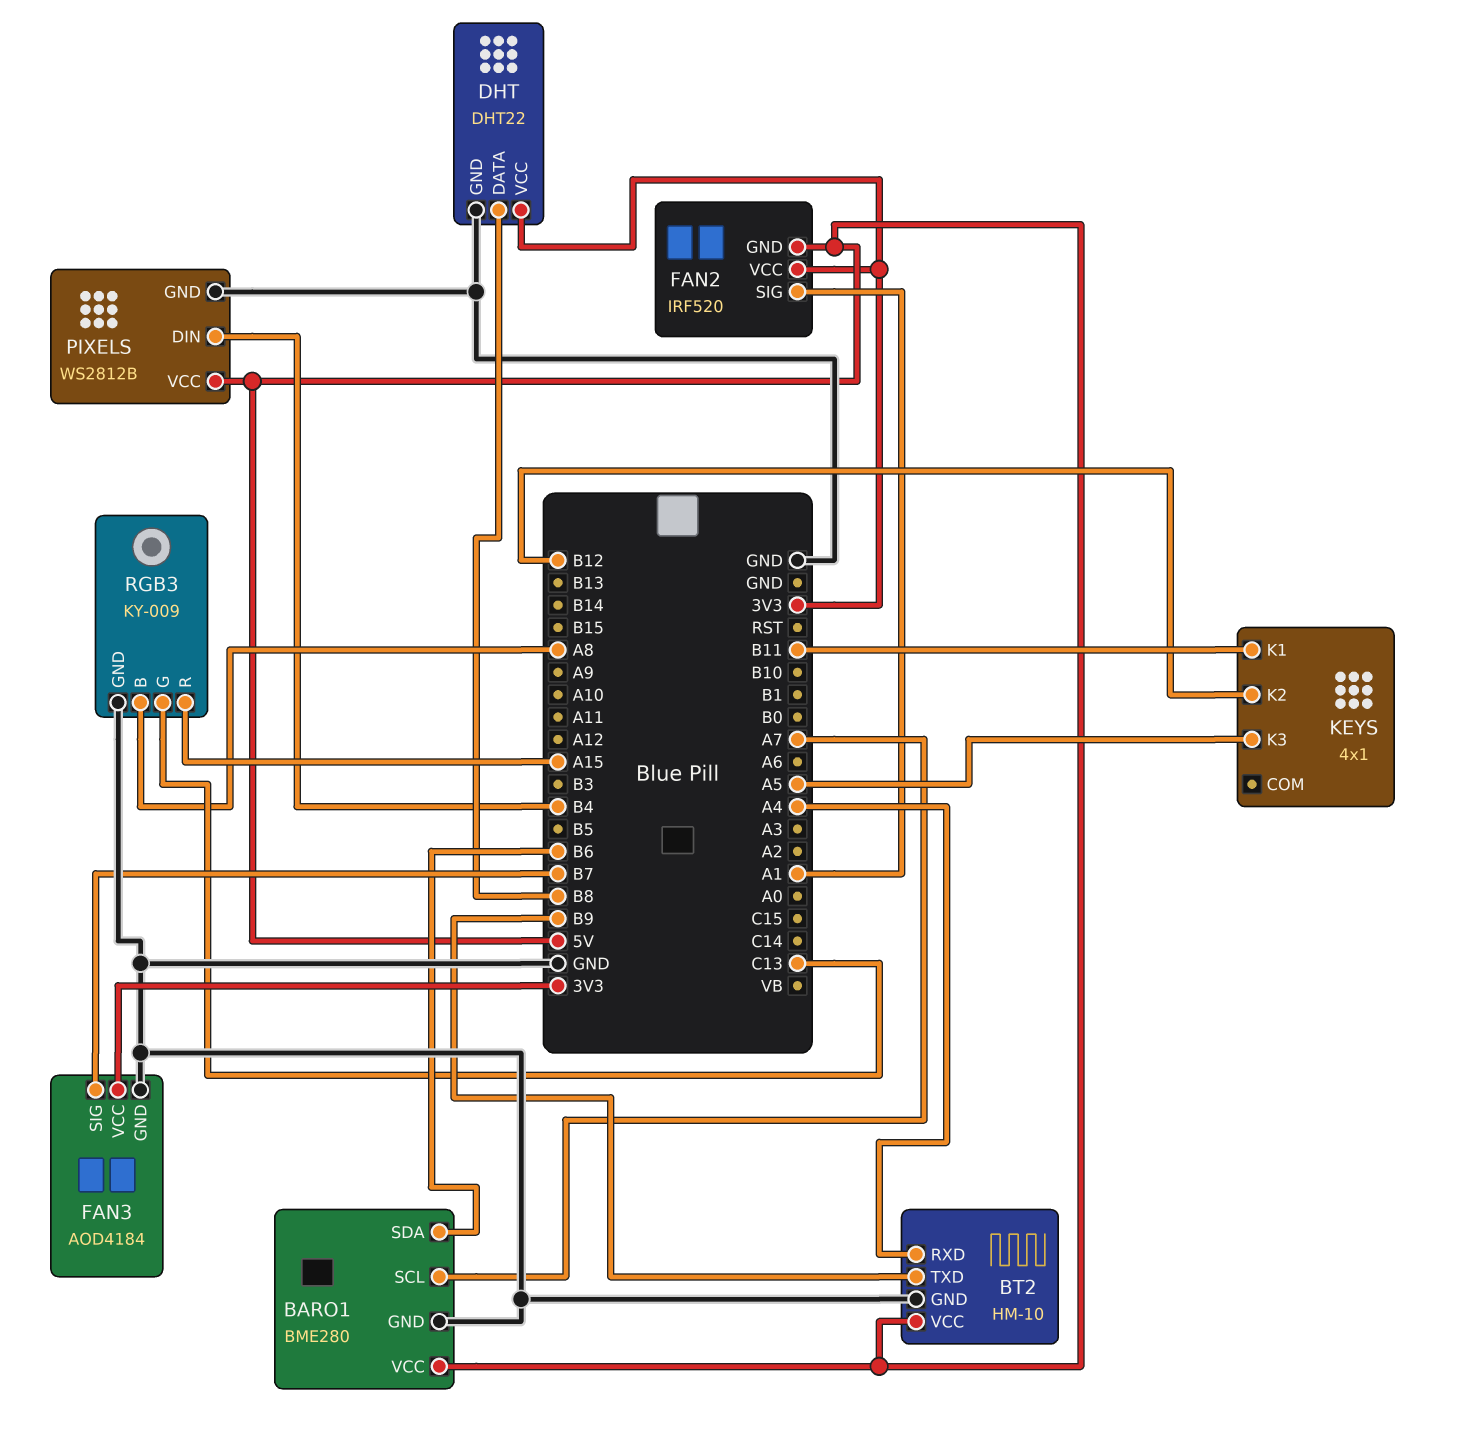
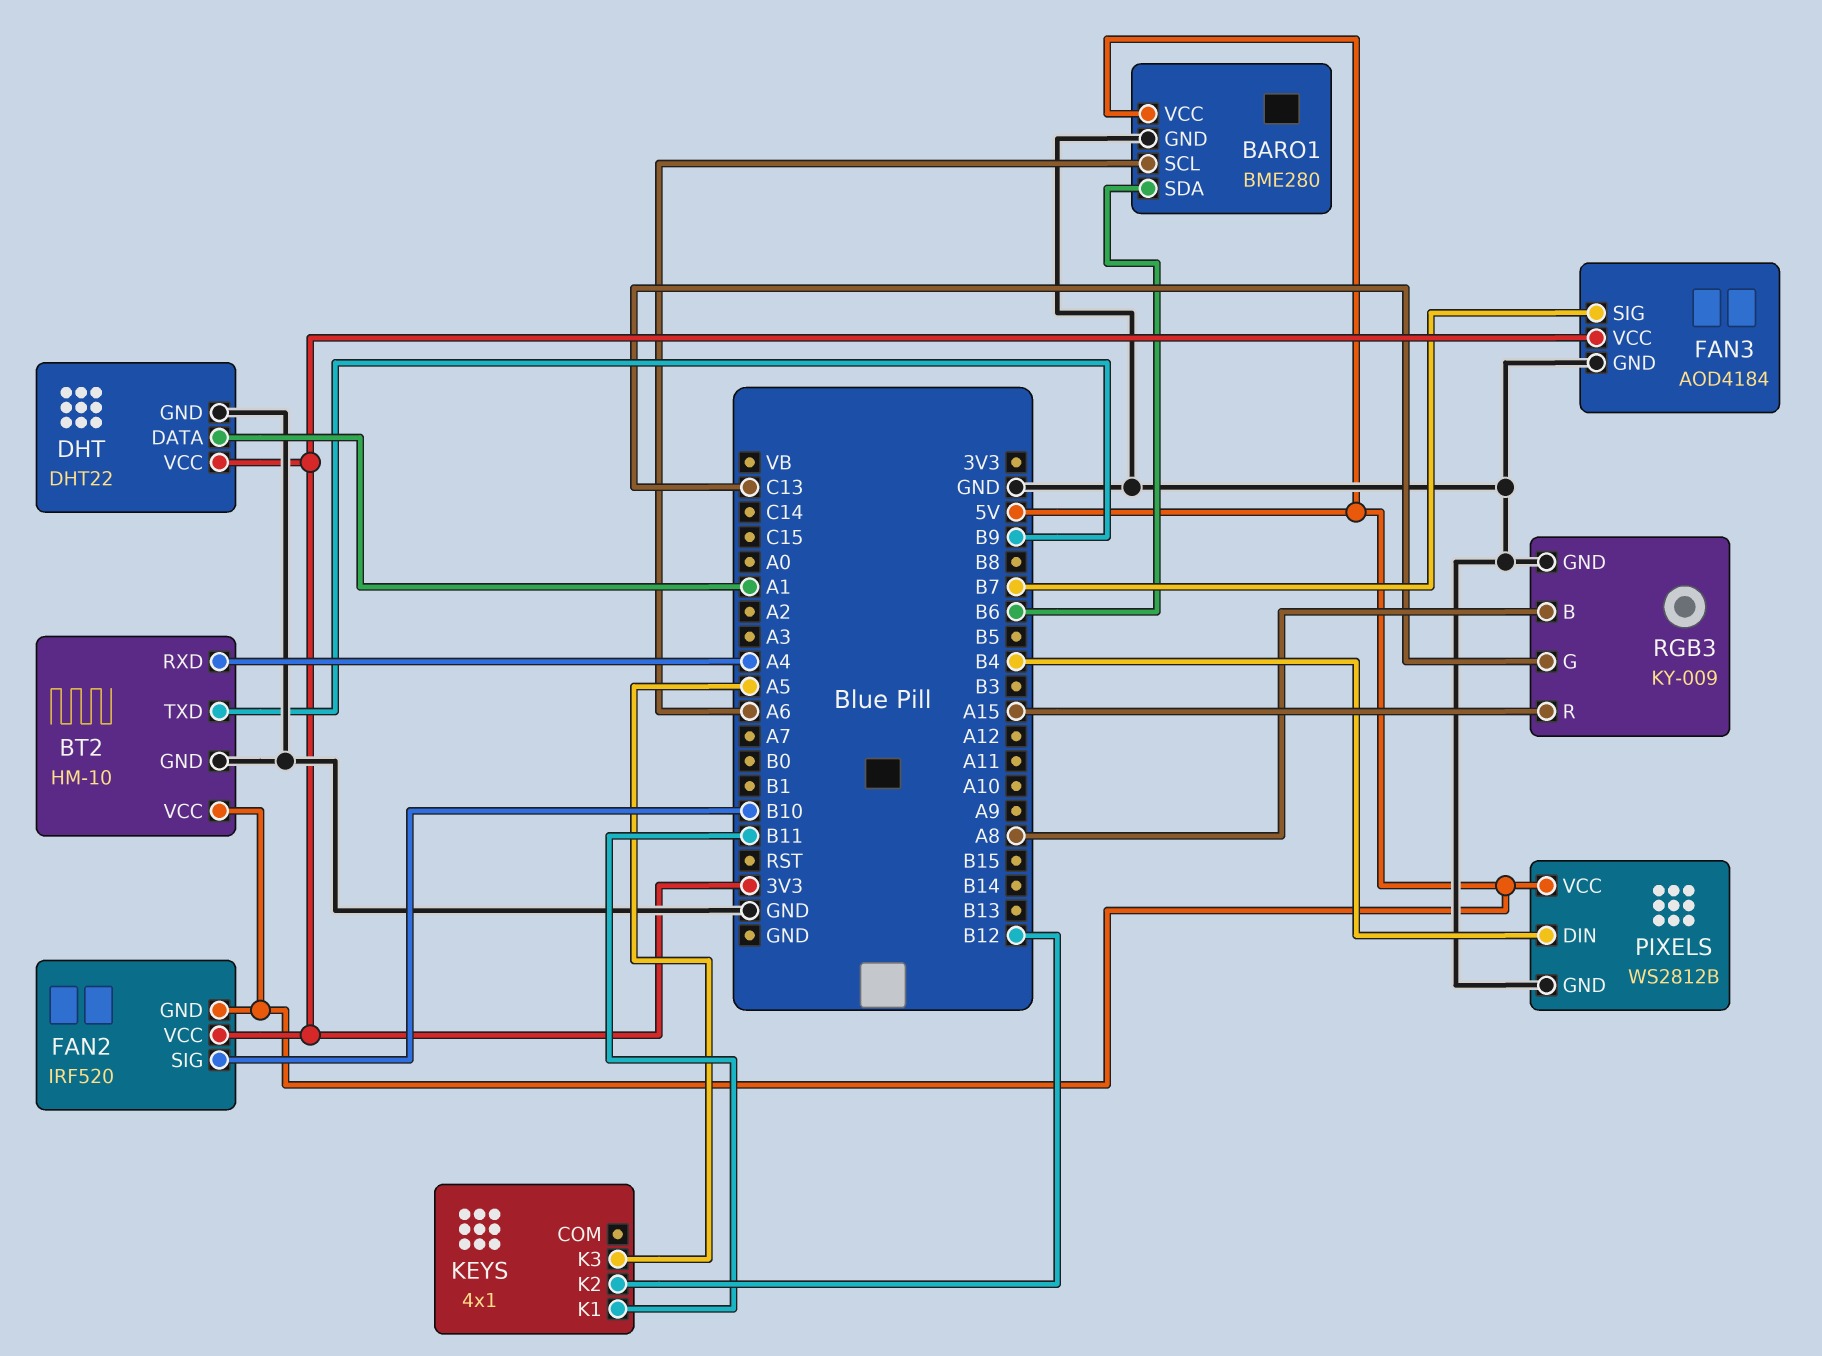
BARO1 pin SCL: A7 -> A6
DHT pin DATA: B8 -> A1
FAN2 pin SIG: A1 -> B10

